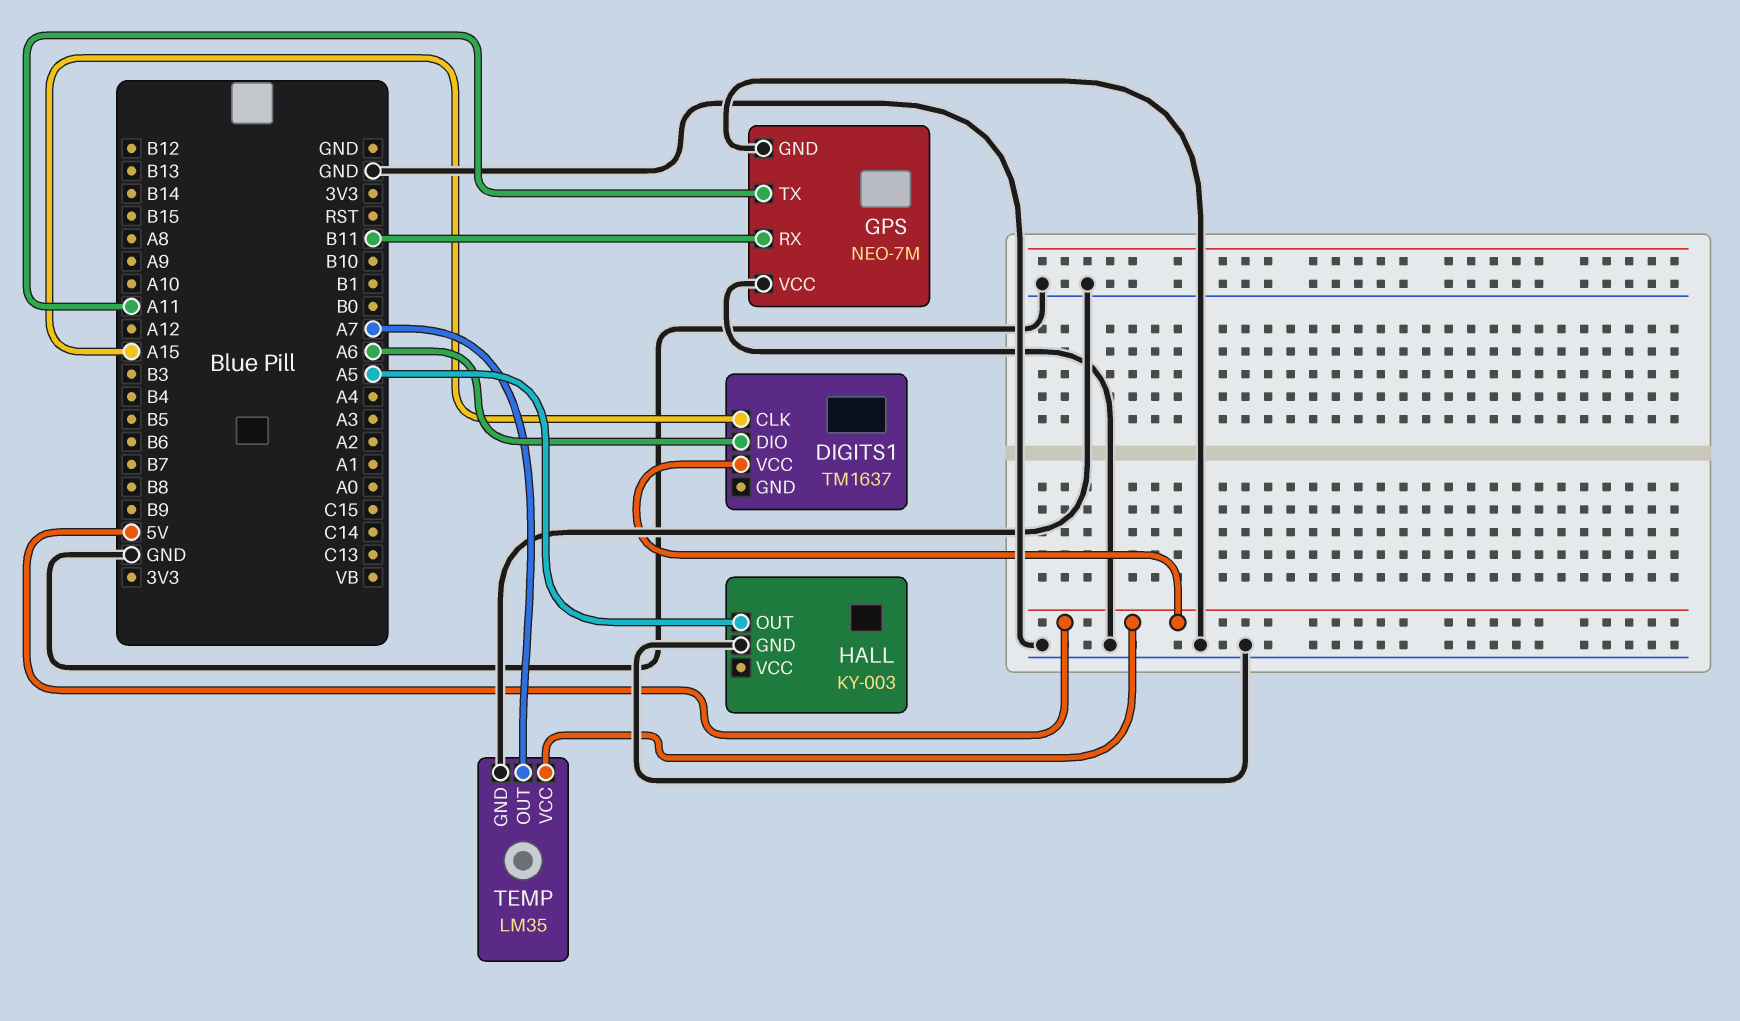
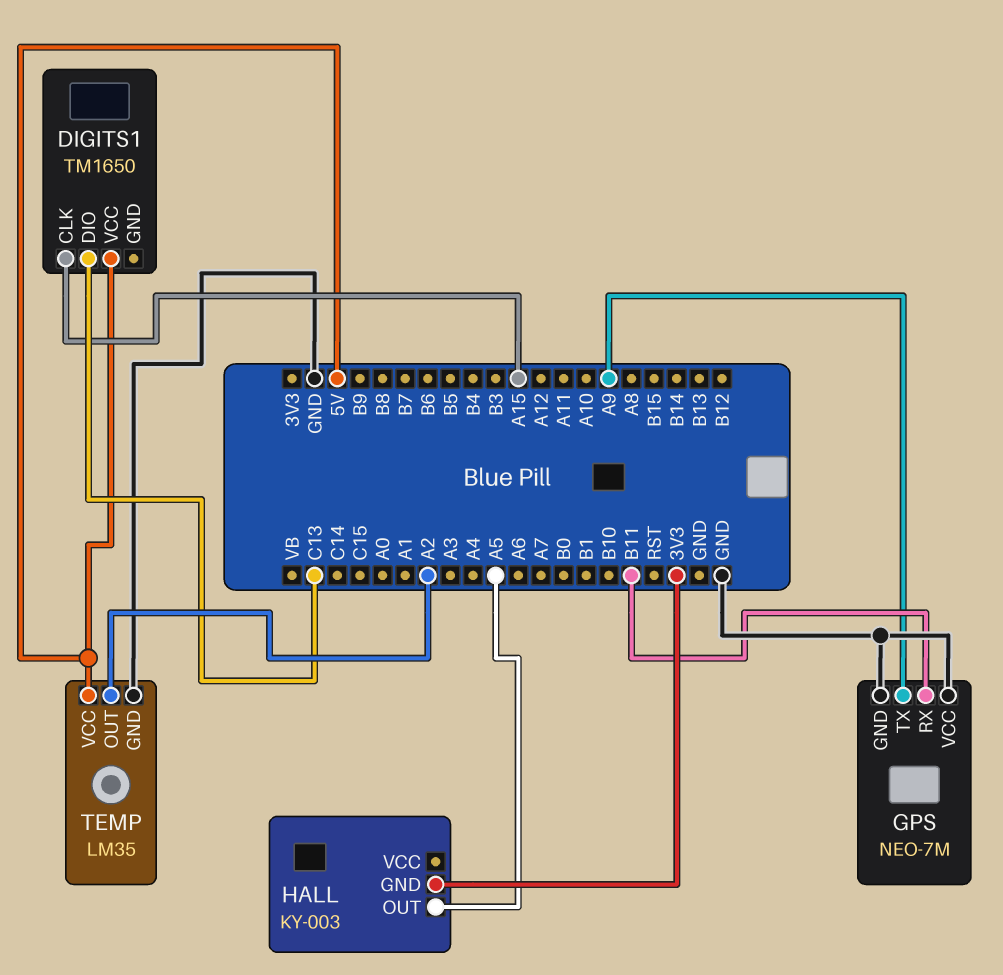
DIGITS1: TM1637 -> TM1650
DIGITS1 pin DIO: A6 -> C13
GPS pin TX: A11 -> A9
HALL pin GND: GND -> 3V3
TEMP pin OUT: A7 -> A2

